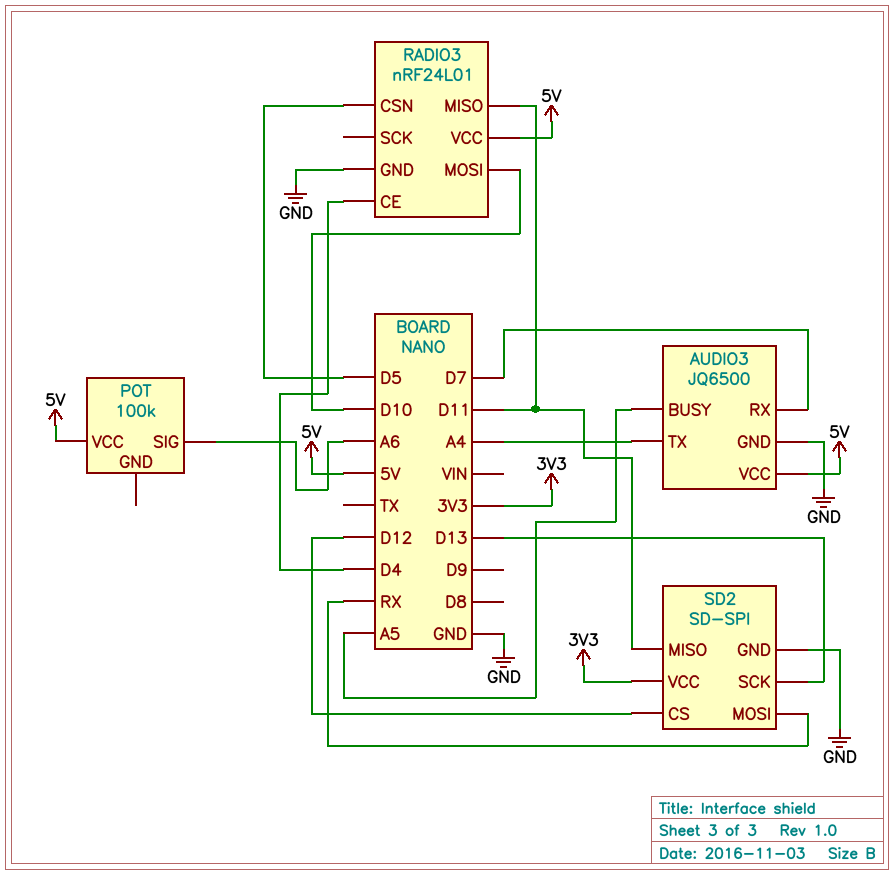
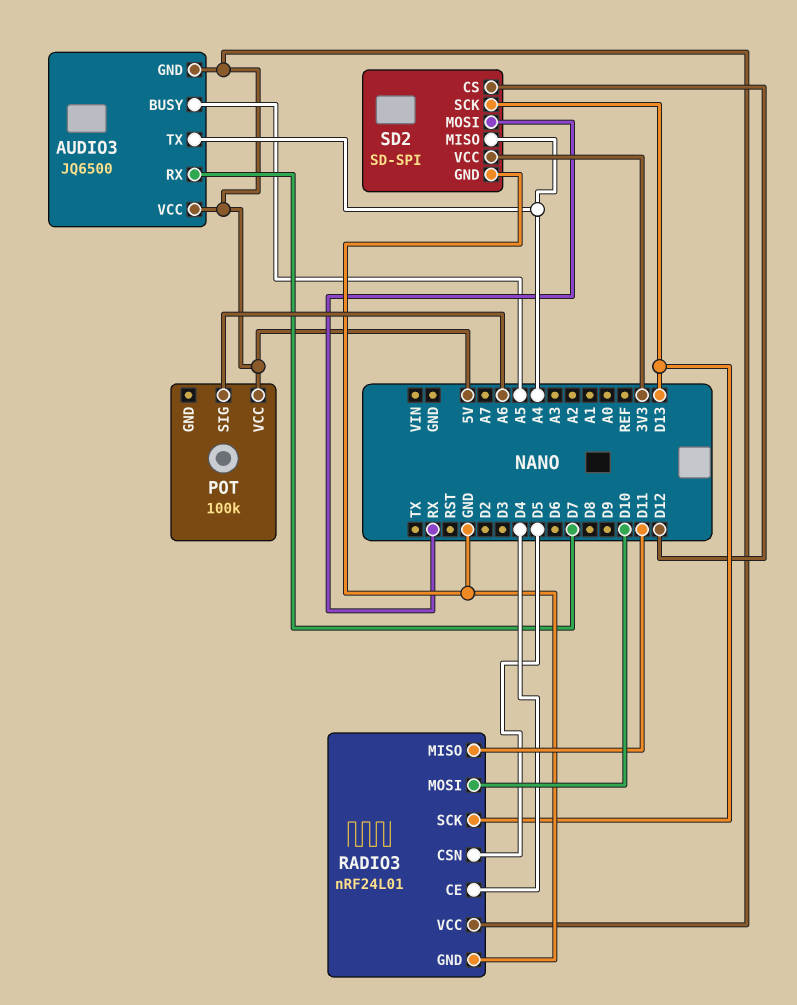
AUDIO3 pin GND: GND -> 5V
RADIO3 pin SCK: none -> D13
SD2 pin MISO: D11 -> A4

